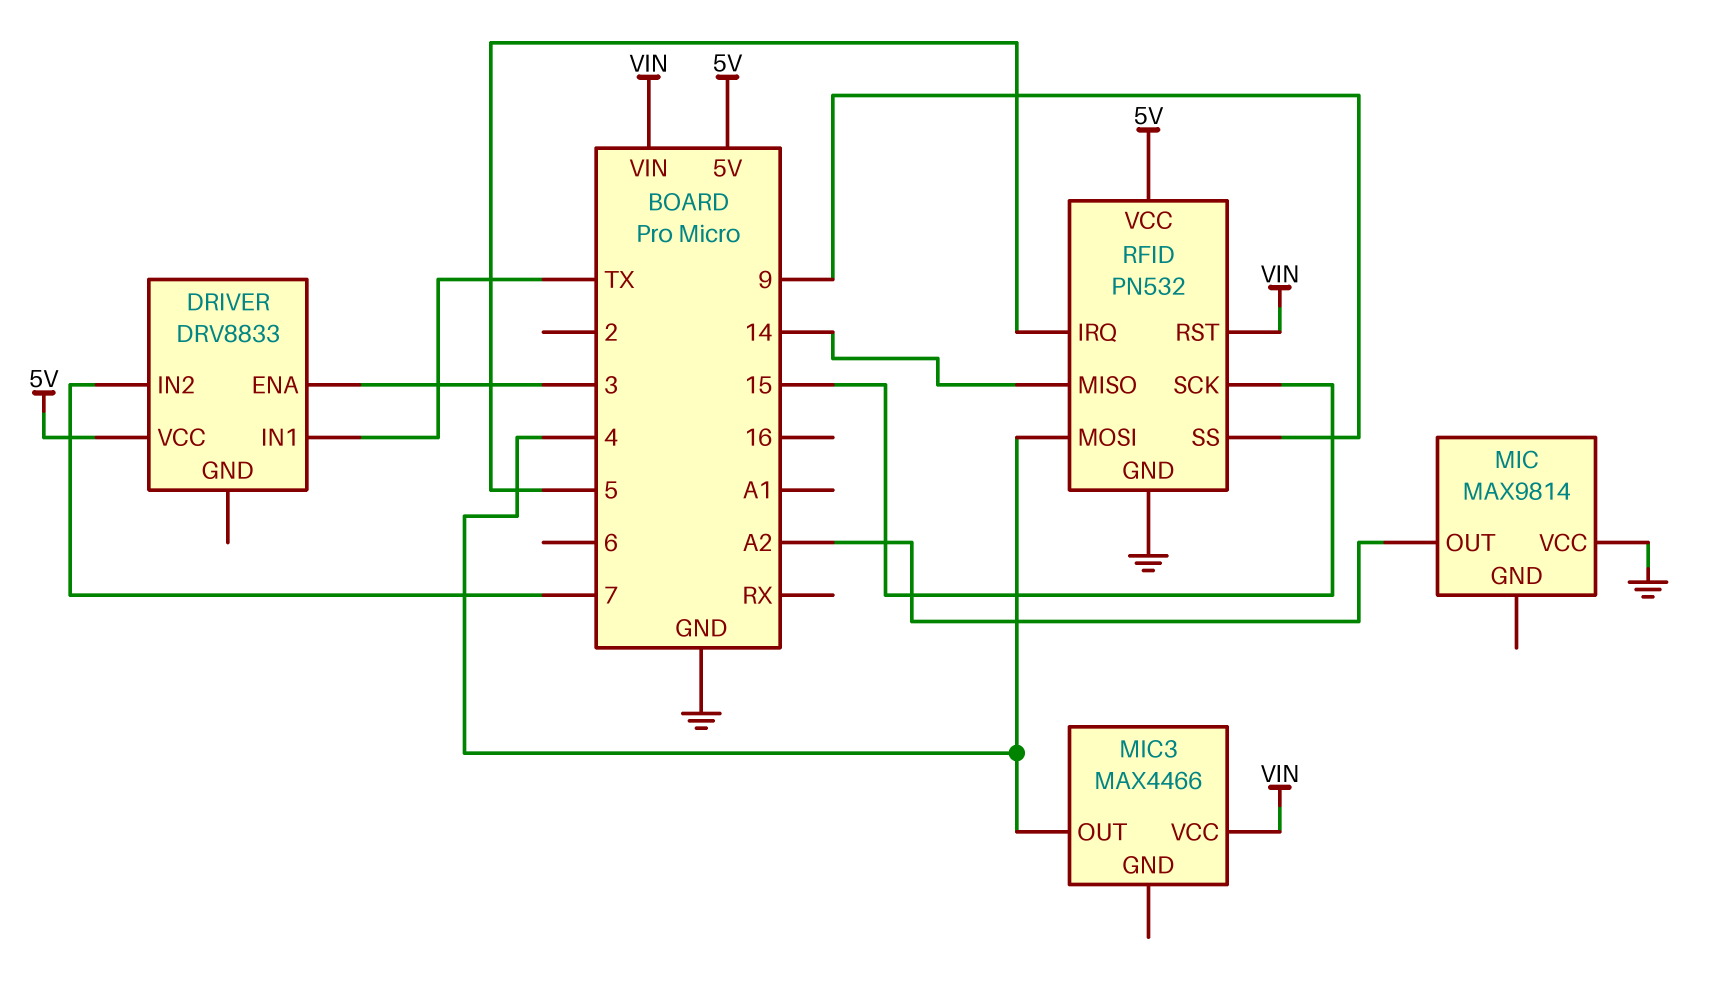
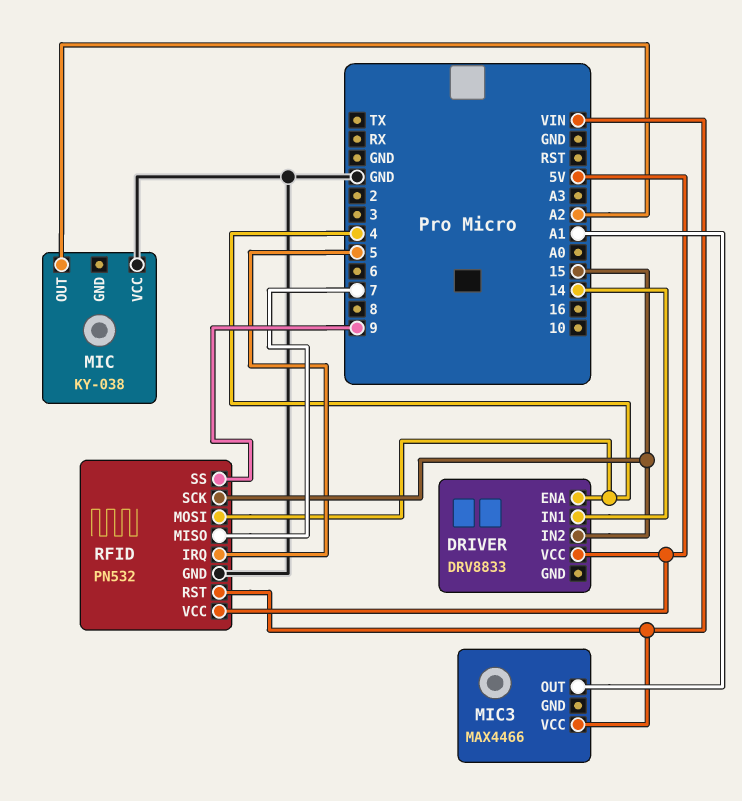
DRIVER pin ENA: 3 -> 4
DRIVER pin IN1: TX -> 14
DRIVER pin IN2: 7 -> 15
MIC: MAX9814 -> KY-038
MIC3 pin OUT: 4 -> A1
RFID pin MISO: 14 -> 7

